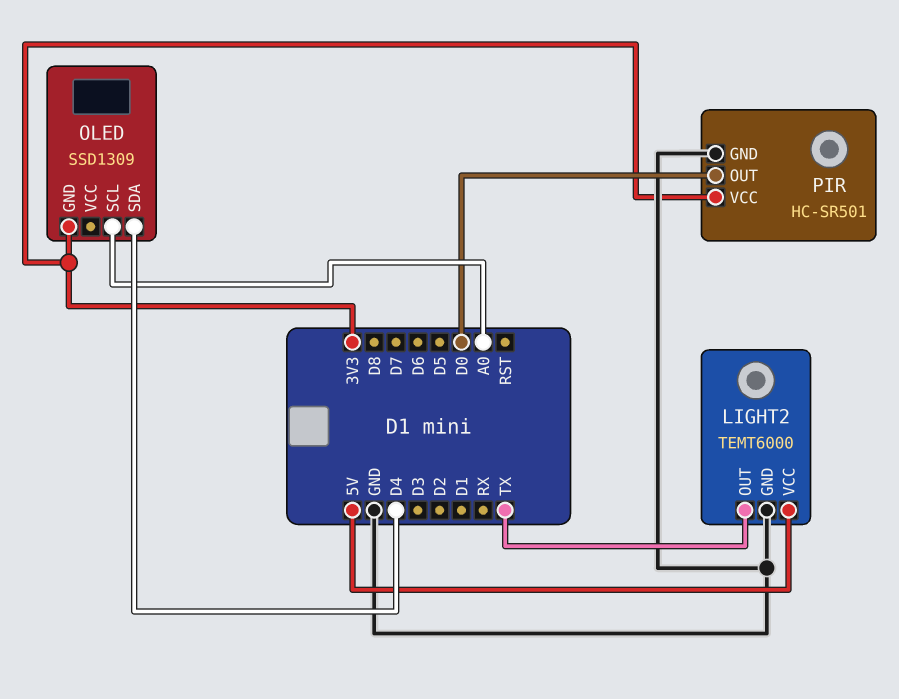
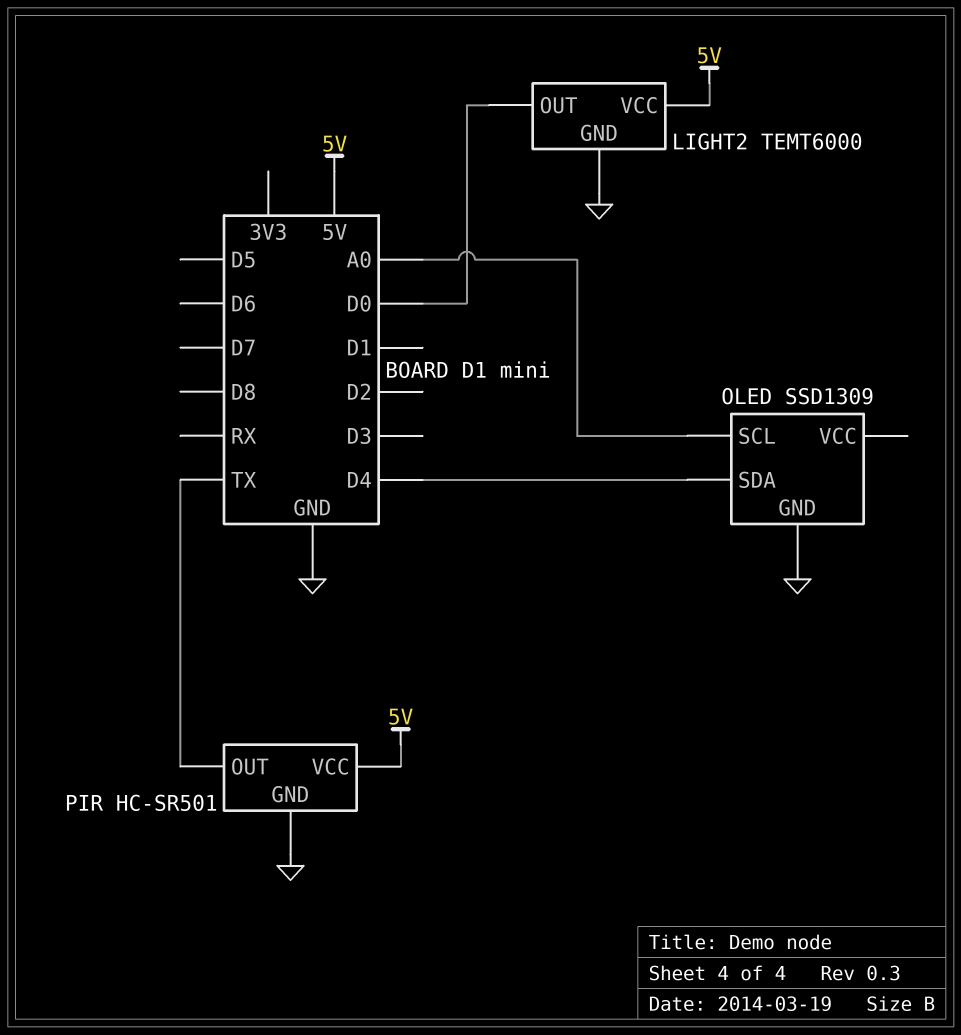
LIGHT2 pin OUT: TX -> D0
OLED pin GND: 3V3 -> GND
PIR pin OUT: D0 -> TX
PIR pin VCC: 3V3 -> 5V

